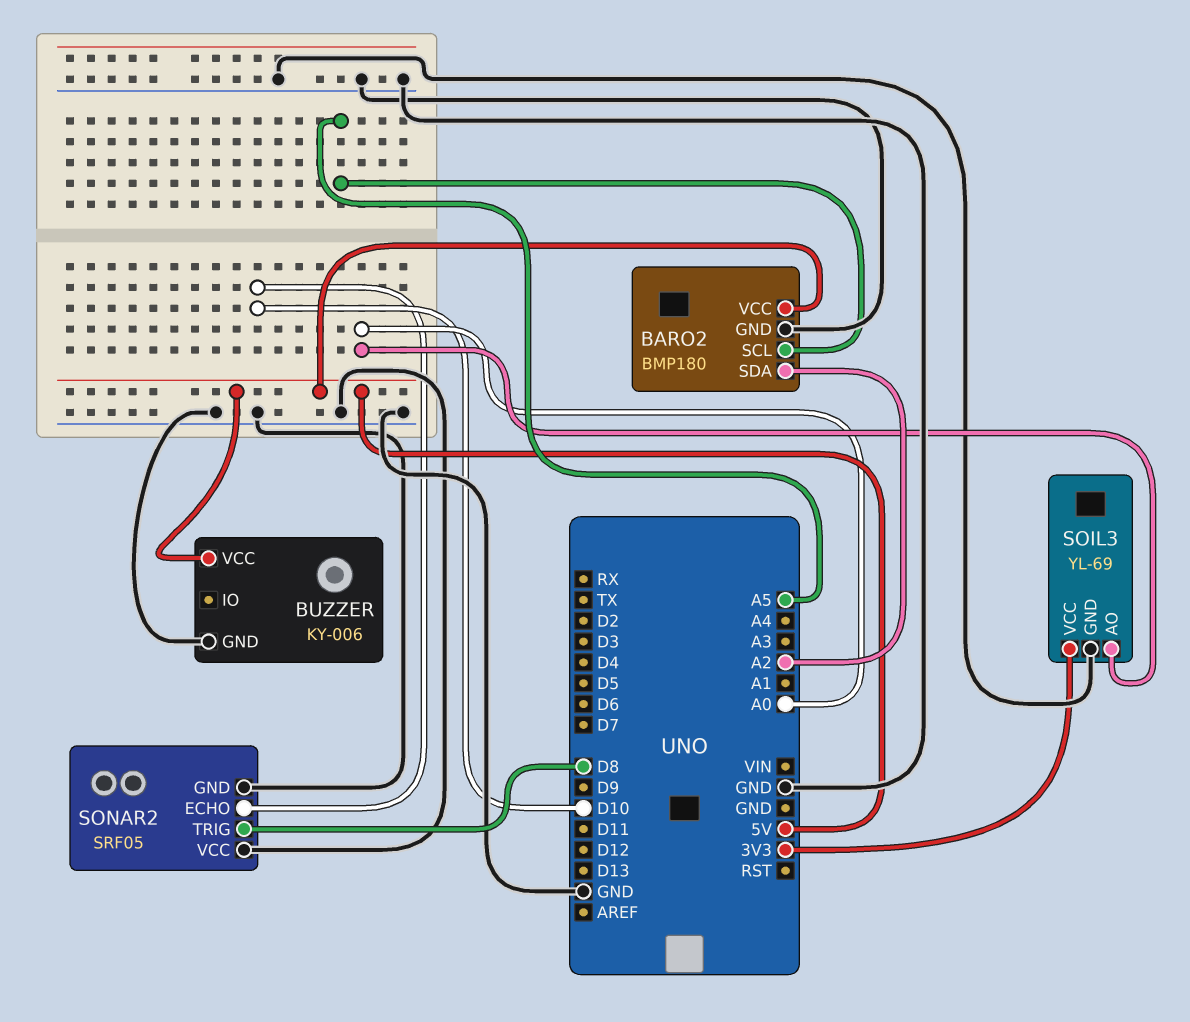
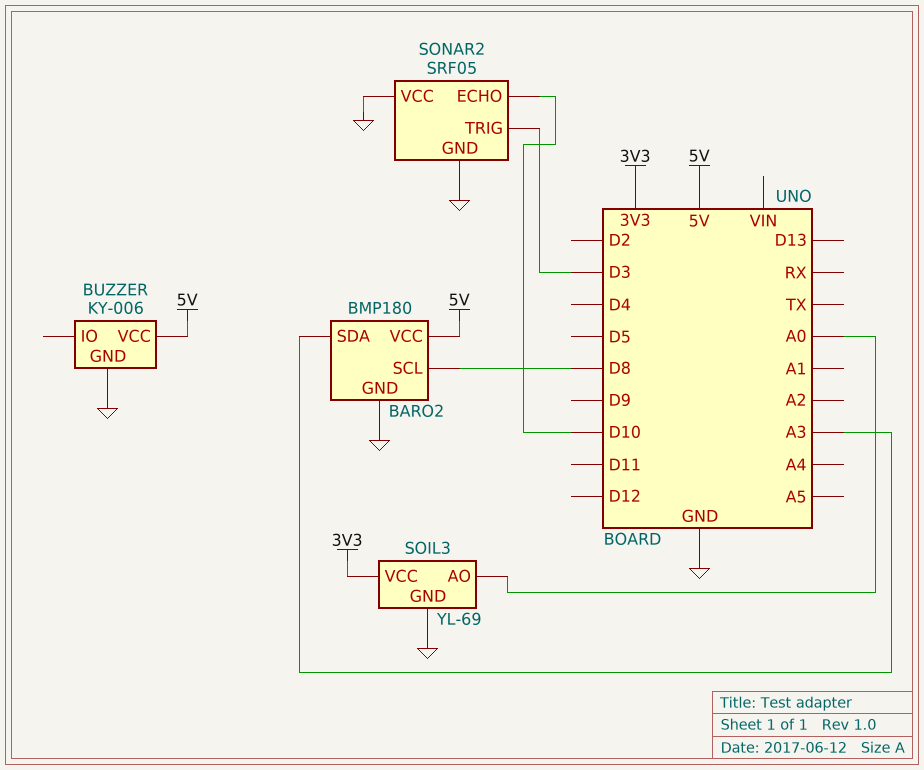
BARO2 pin SCL: A5 -> D8
BARO2 pin SDA: A2 -> A3
SONAR2 pin TRIG: D8 -> D3

